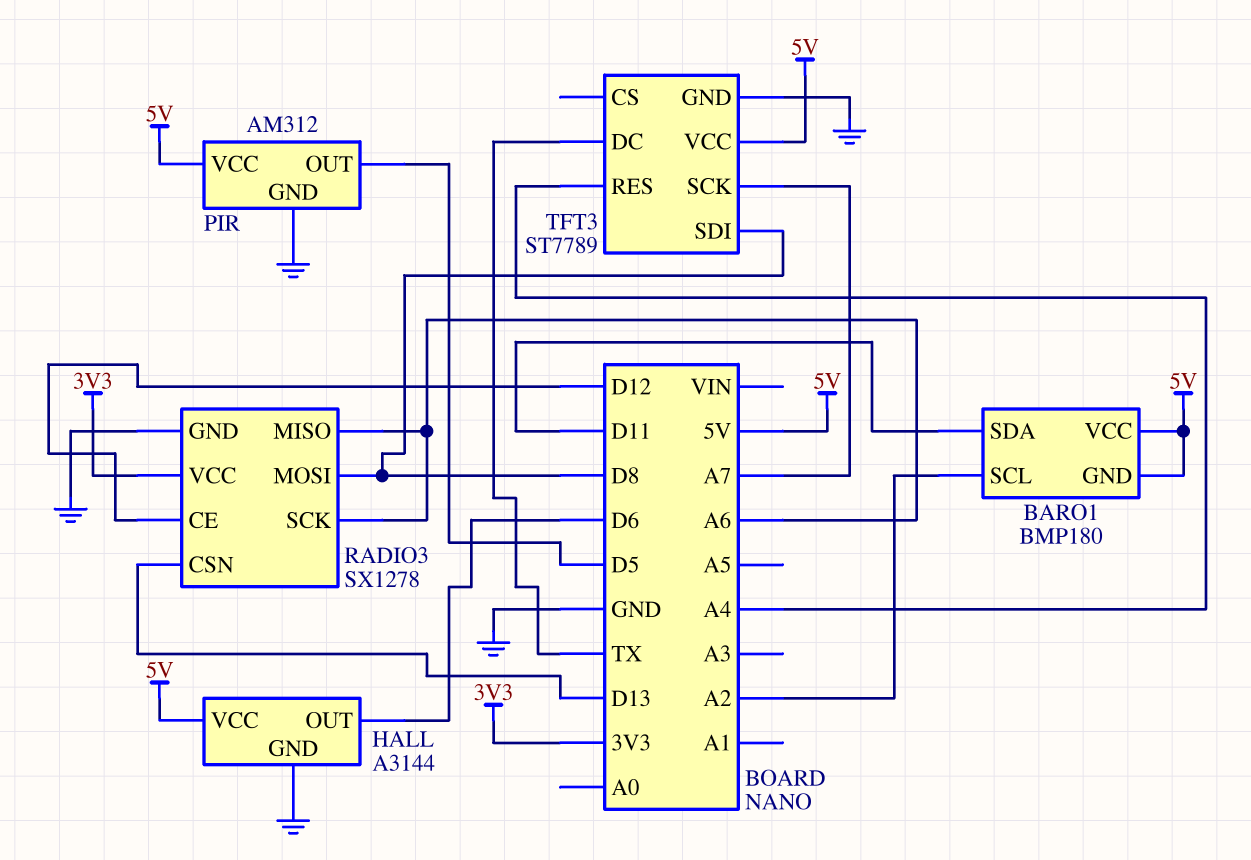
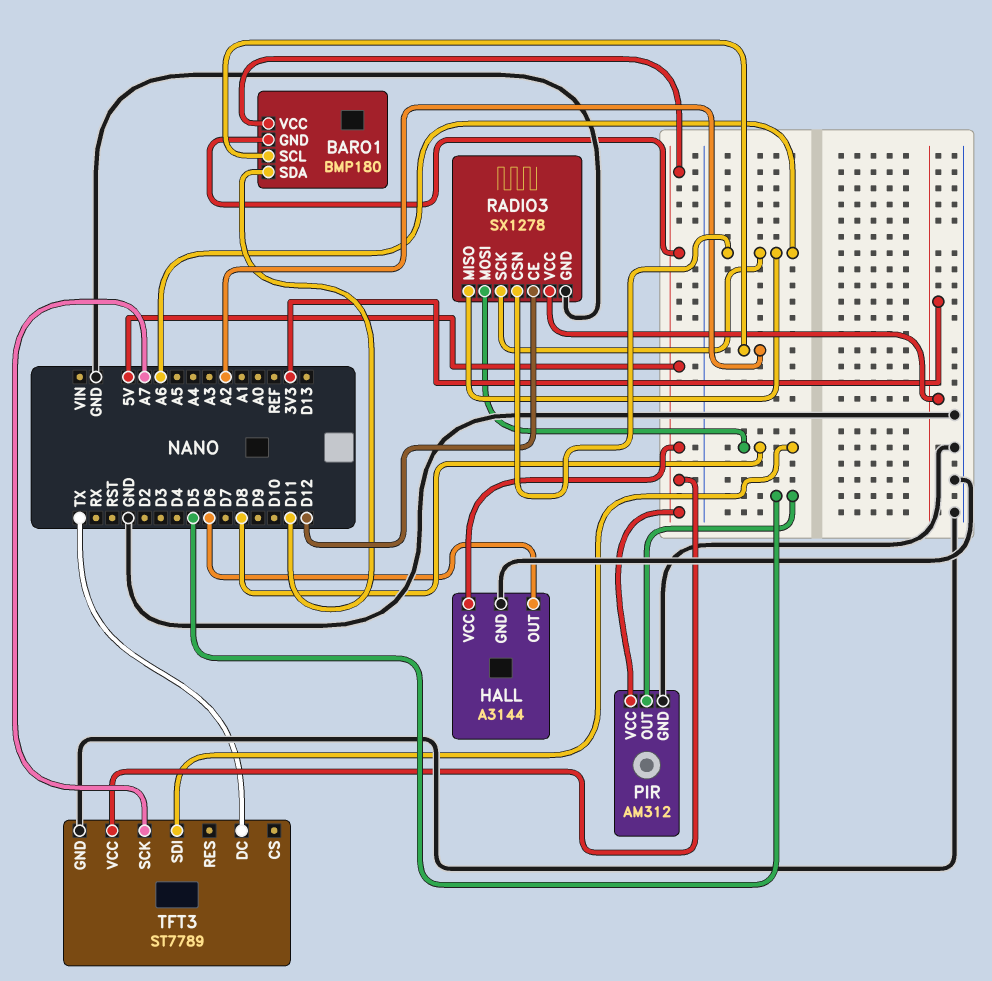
RADIO3 pin CSN: D13 -> A6
TFT3 pin RES: A4 -> none

